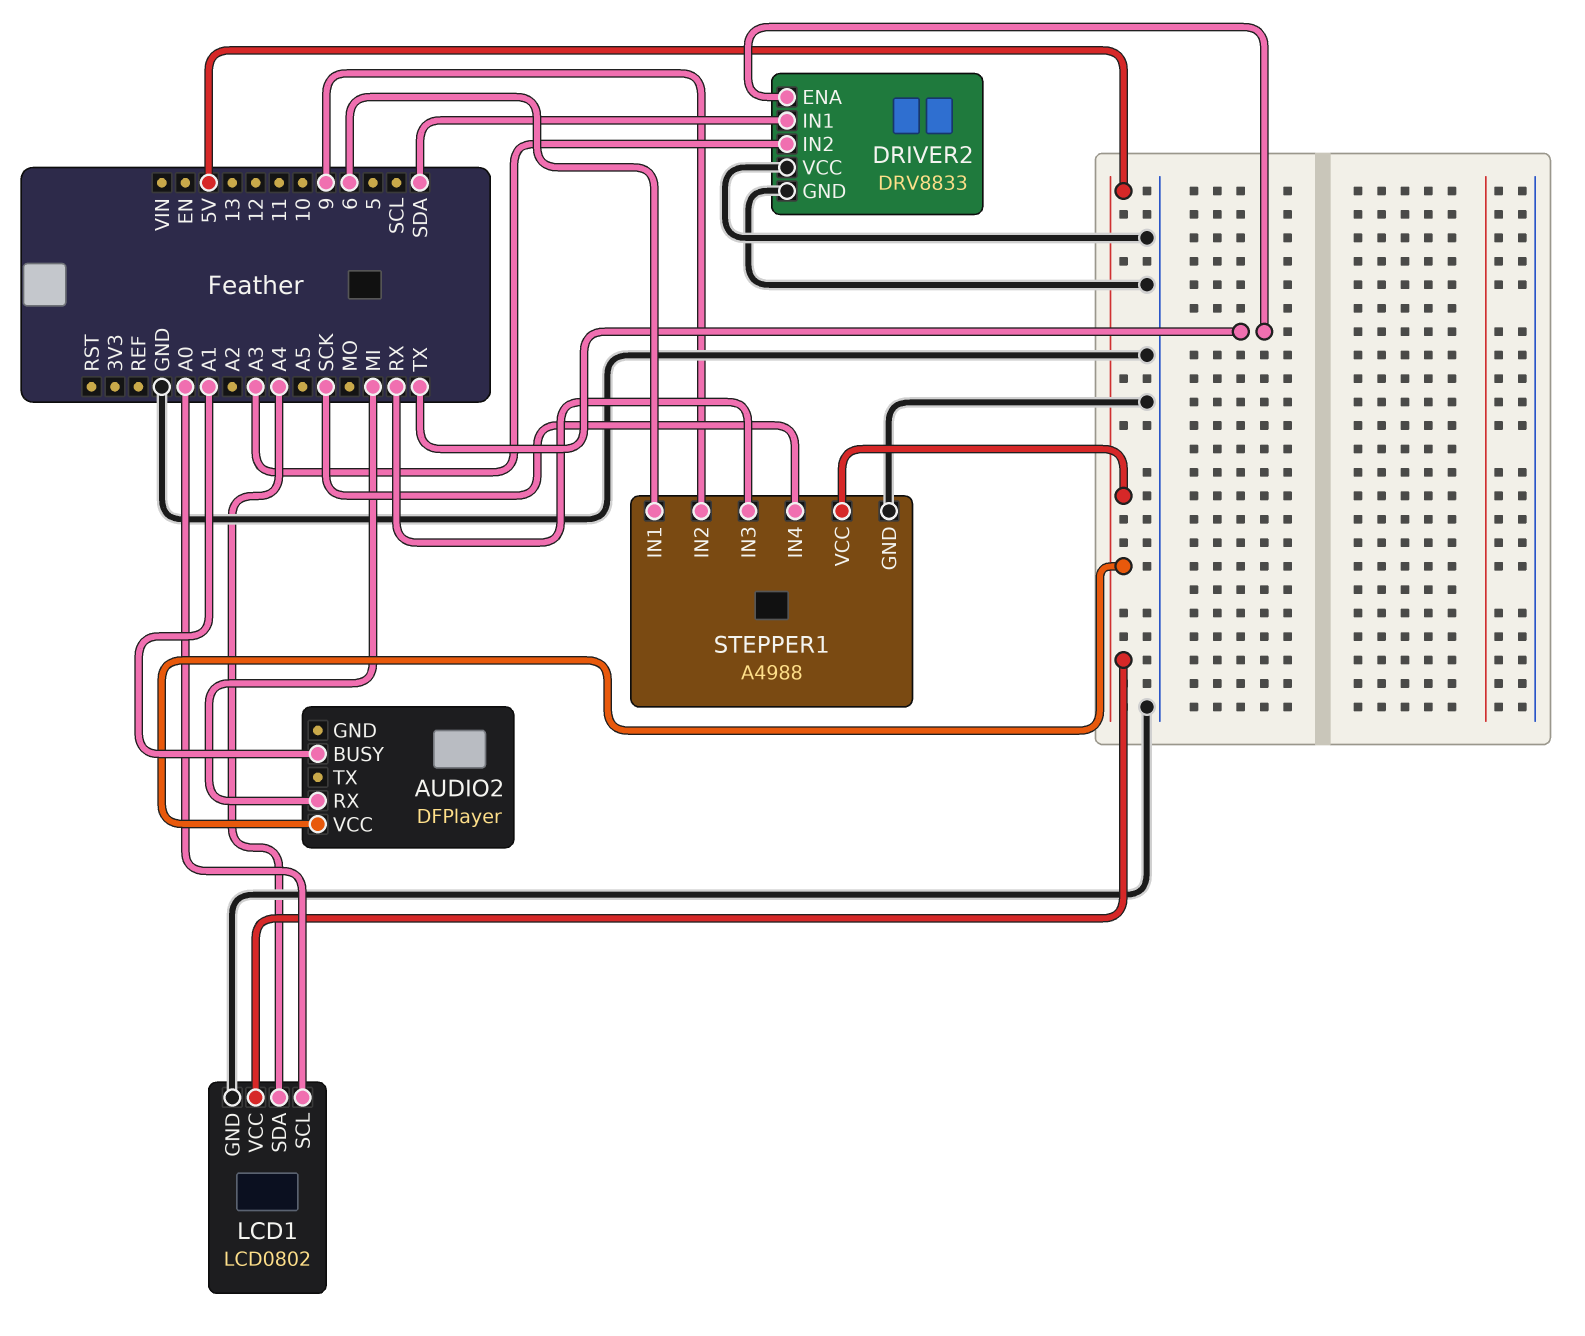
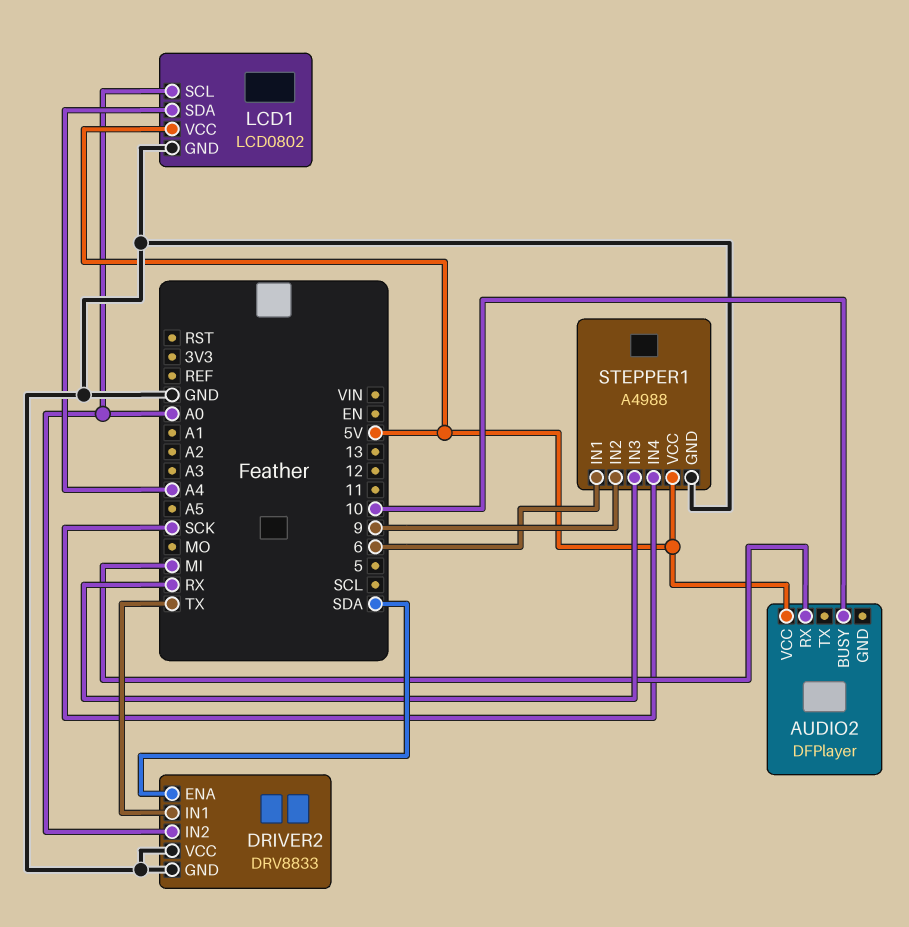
AUDIO2 pin BUSY: A1 -> 10
DRIVER2 pin ENA: TX -> SDA
DRIVER2 pin IN1: SDA -> TX
DRIVER2 pin IN2: A3 -> A0

